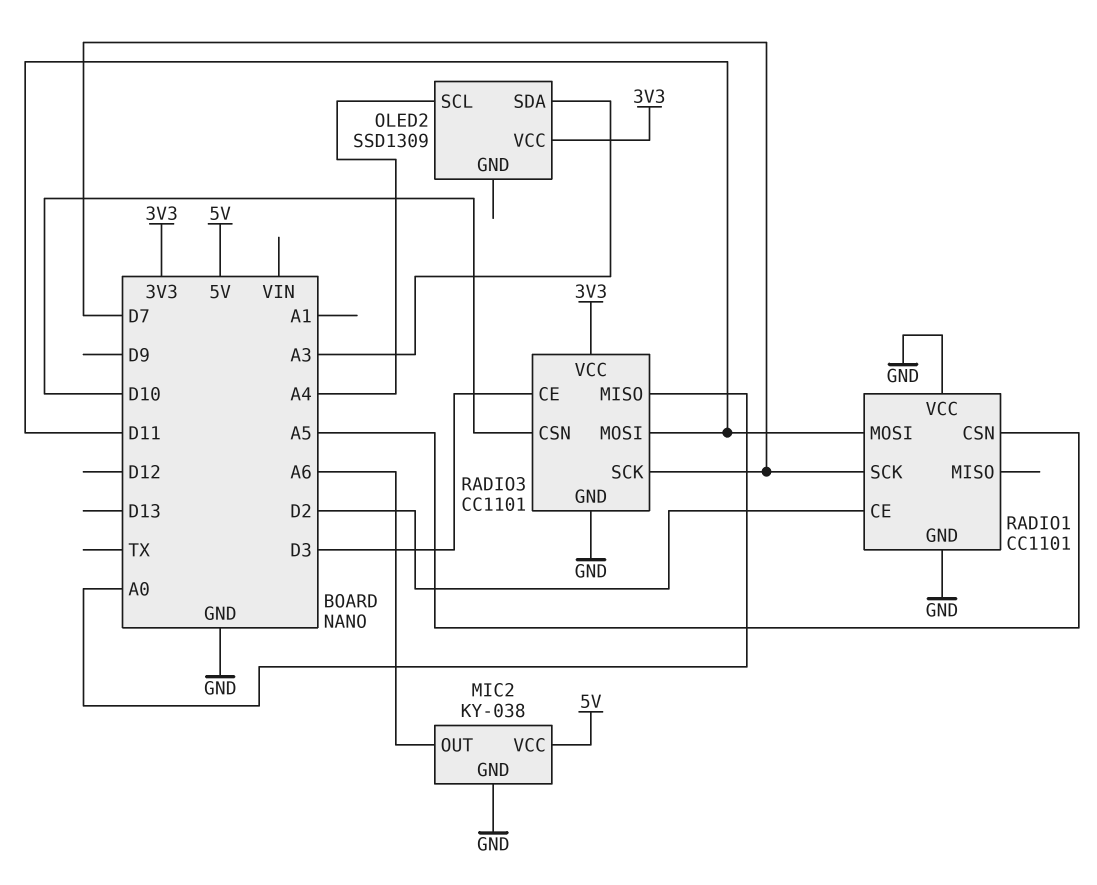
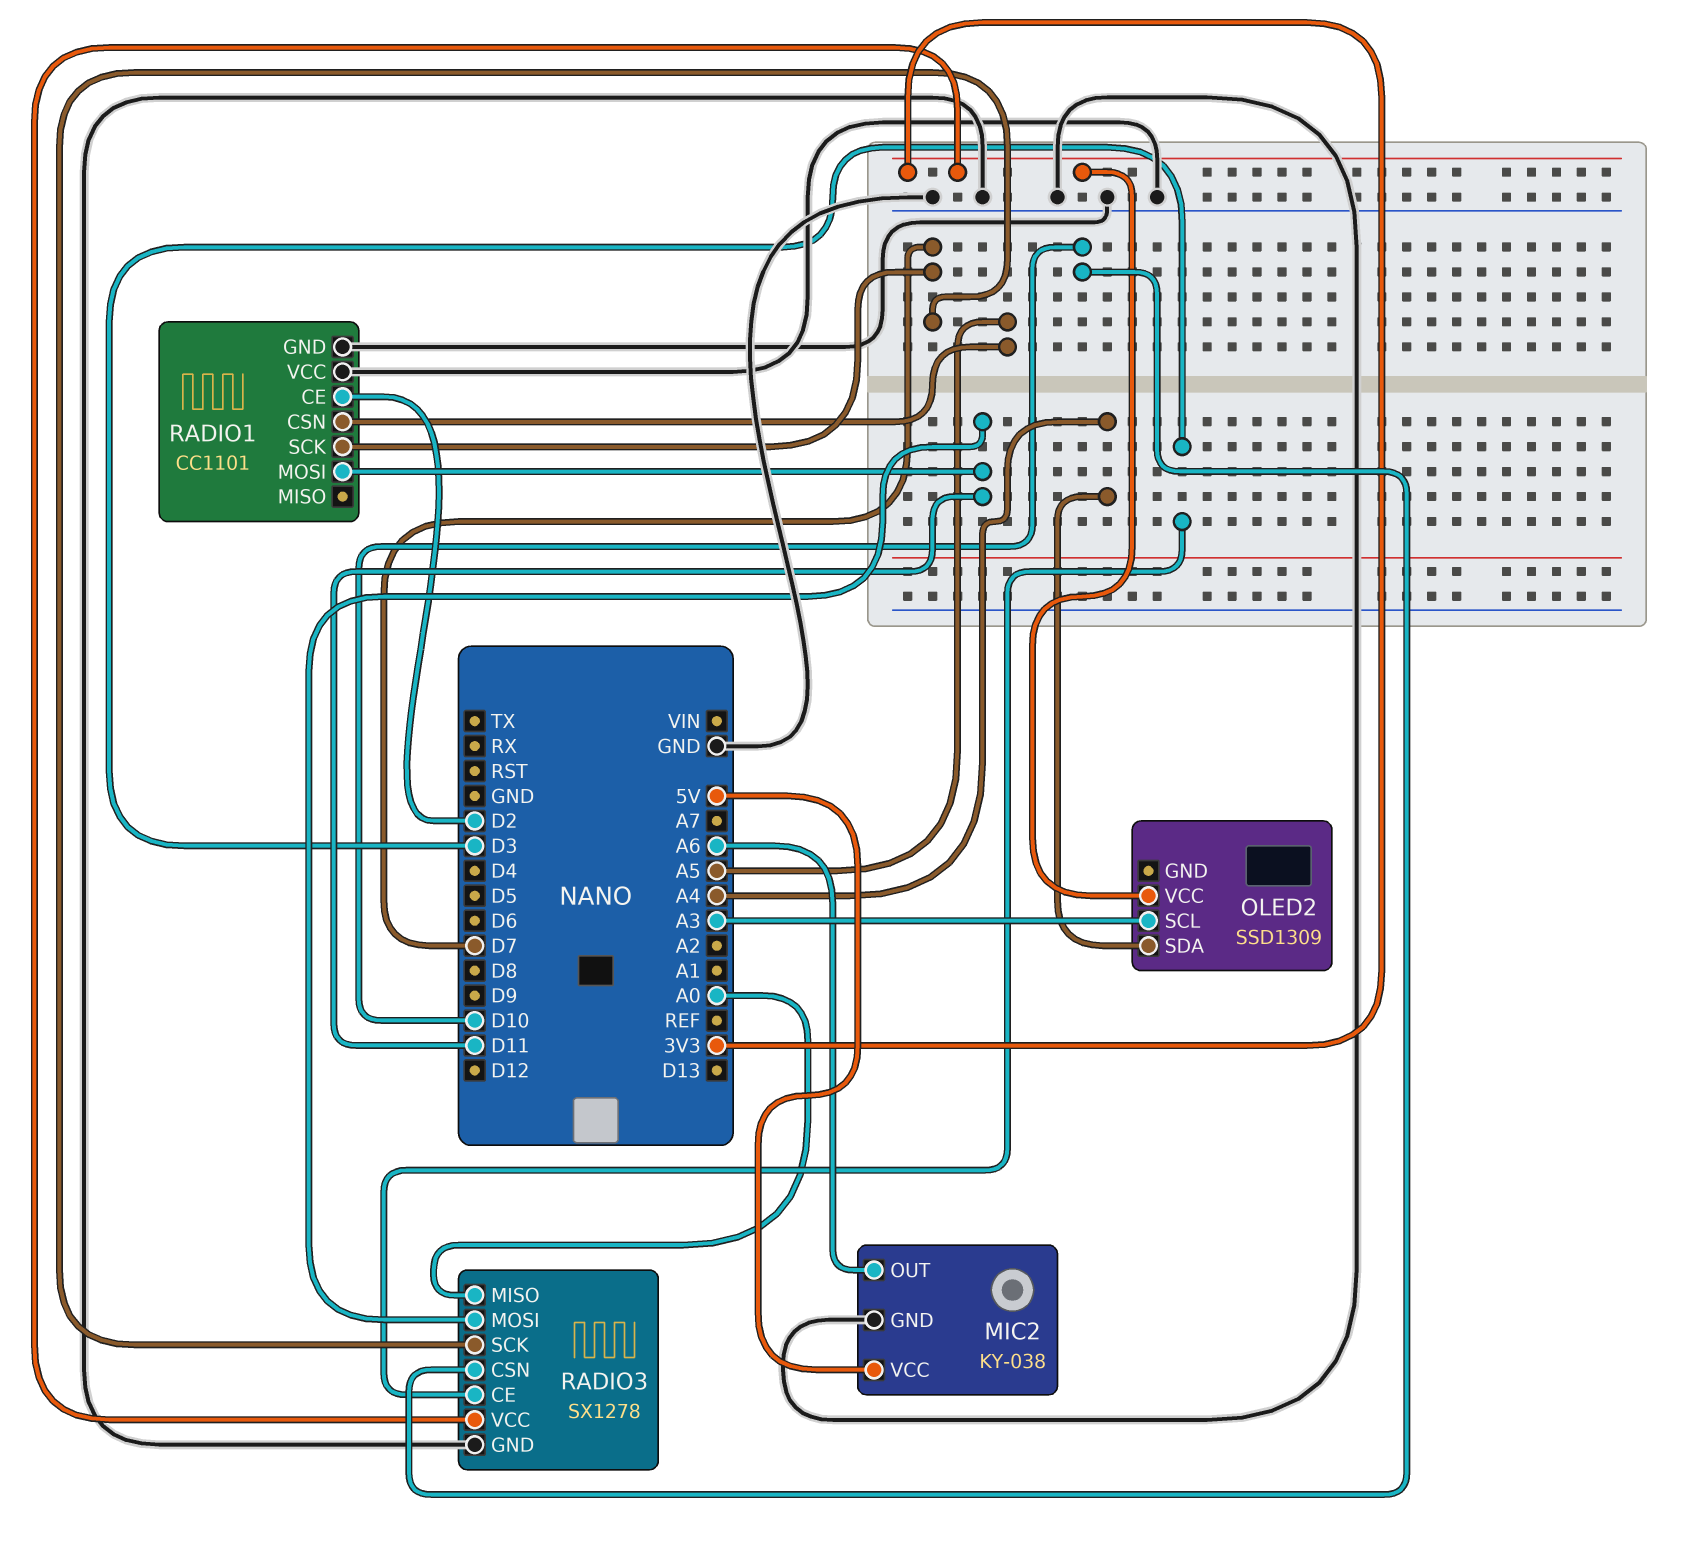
OLED2 pin SCL: A4 -> A3
OLED2 pin SDA: A3 -> A4
RADIO3: CC1101 -> SX1278

